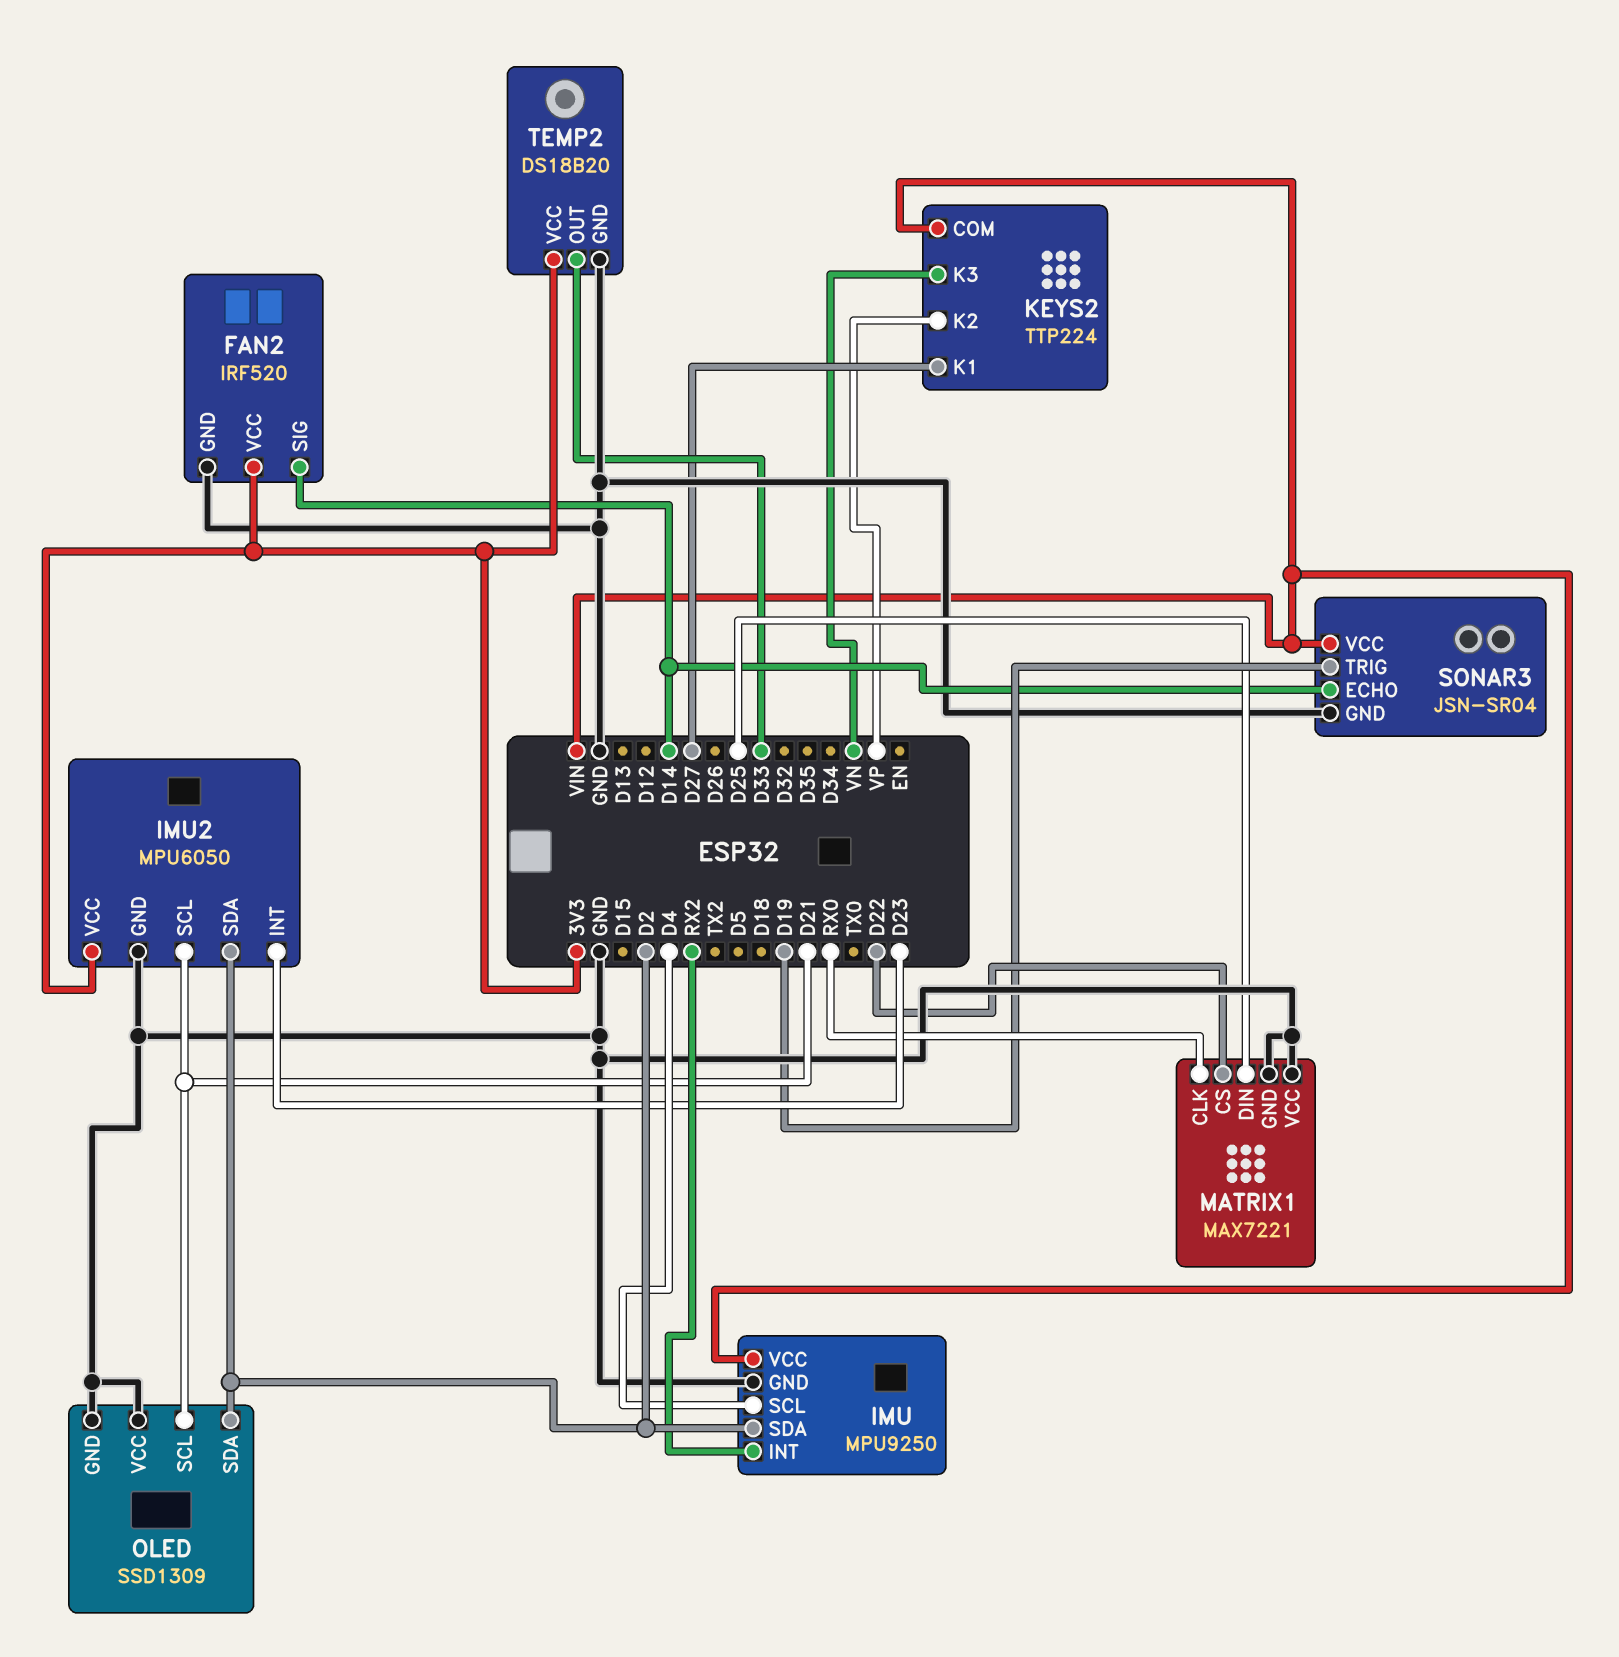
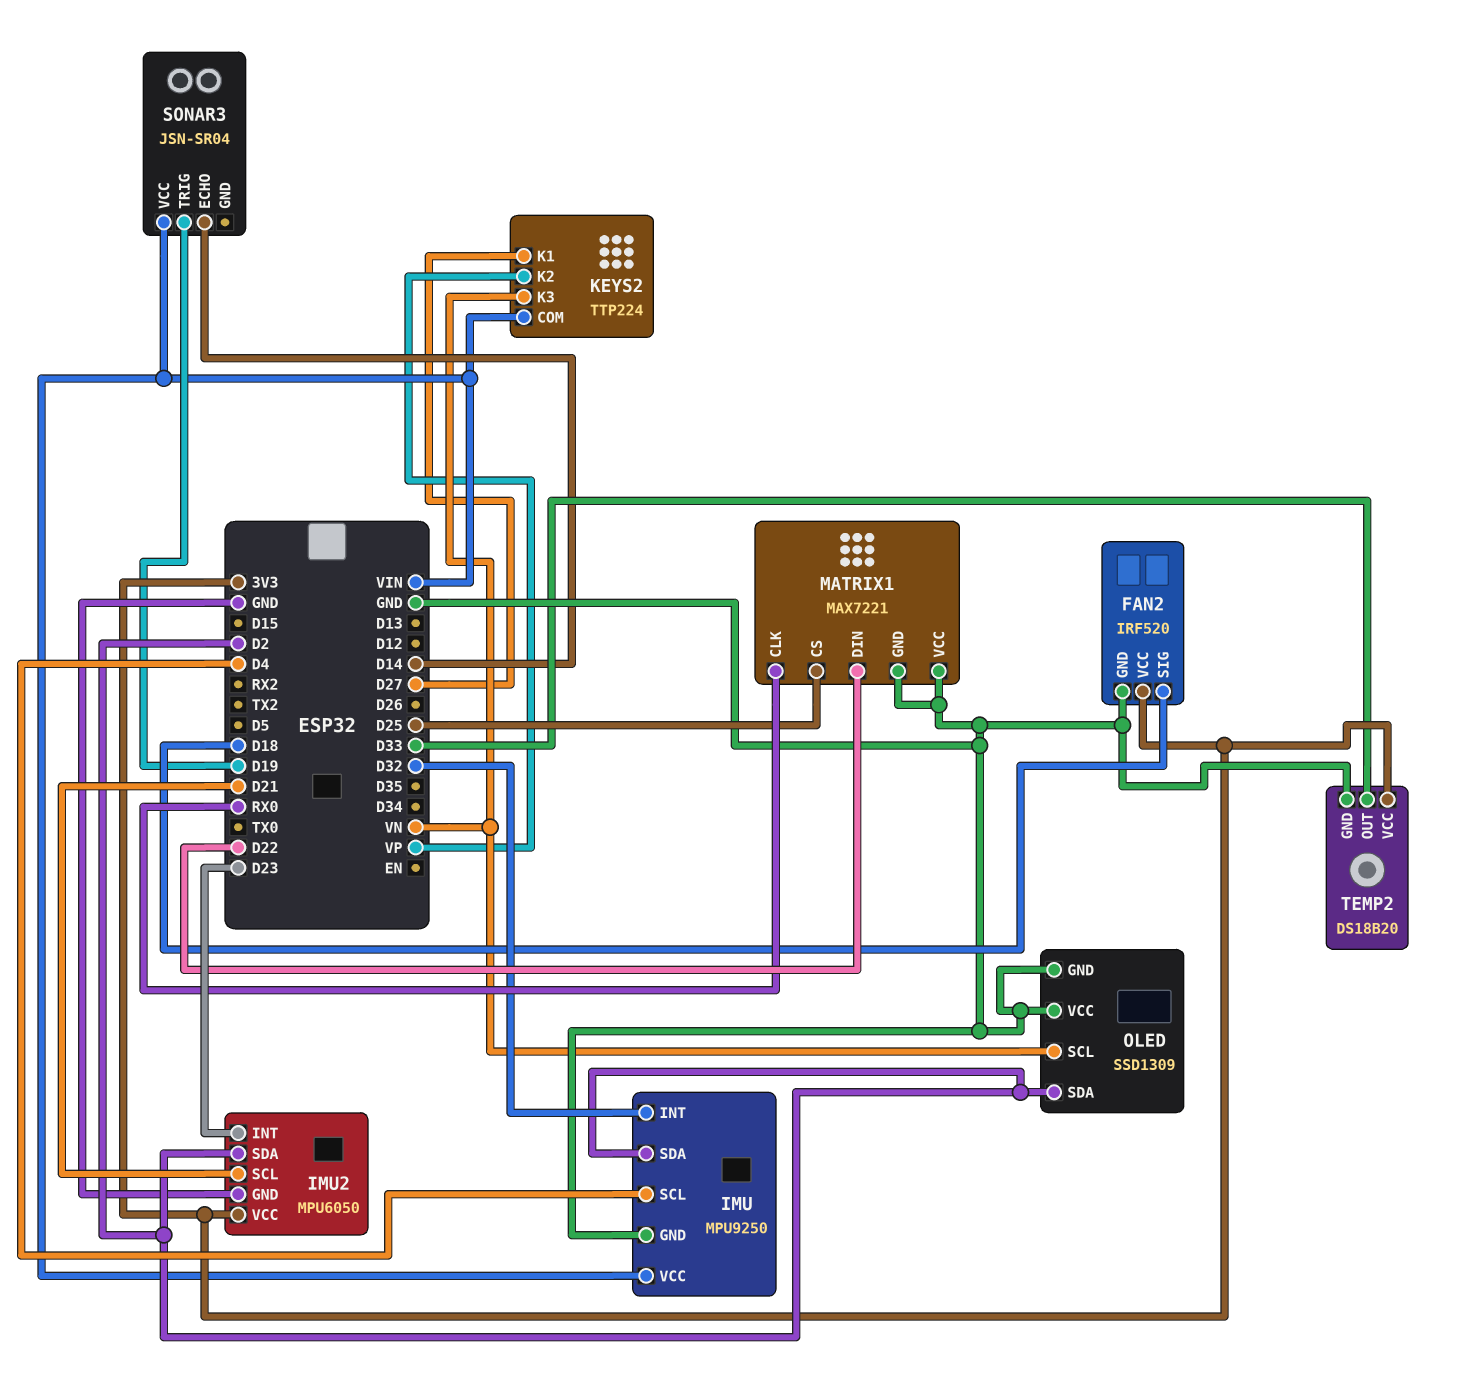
FAN2 pin SIG: D14 -> D18
IMU pin INT: RX2 -> D32
MATRIX1 pin CS: D22 -> D25
MATRIX1 pin DIN: D25 -> D22
OLED pin SCL: D21 -> VN
SONAR3 pin GND: GND -> none

